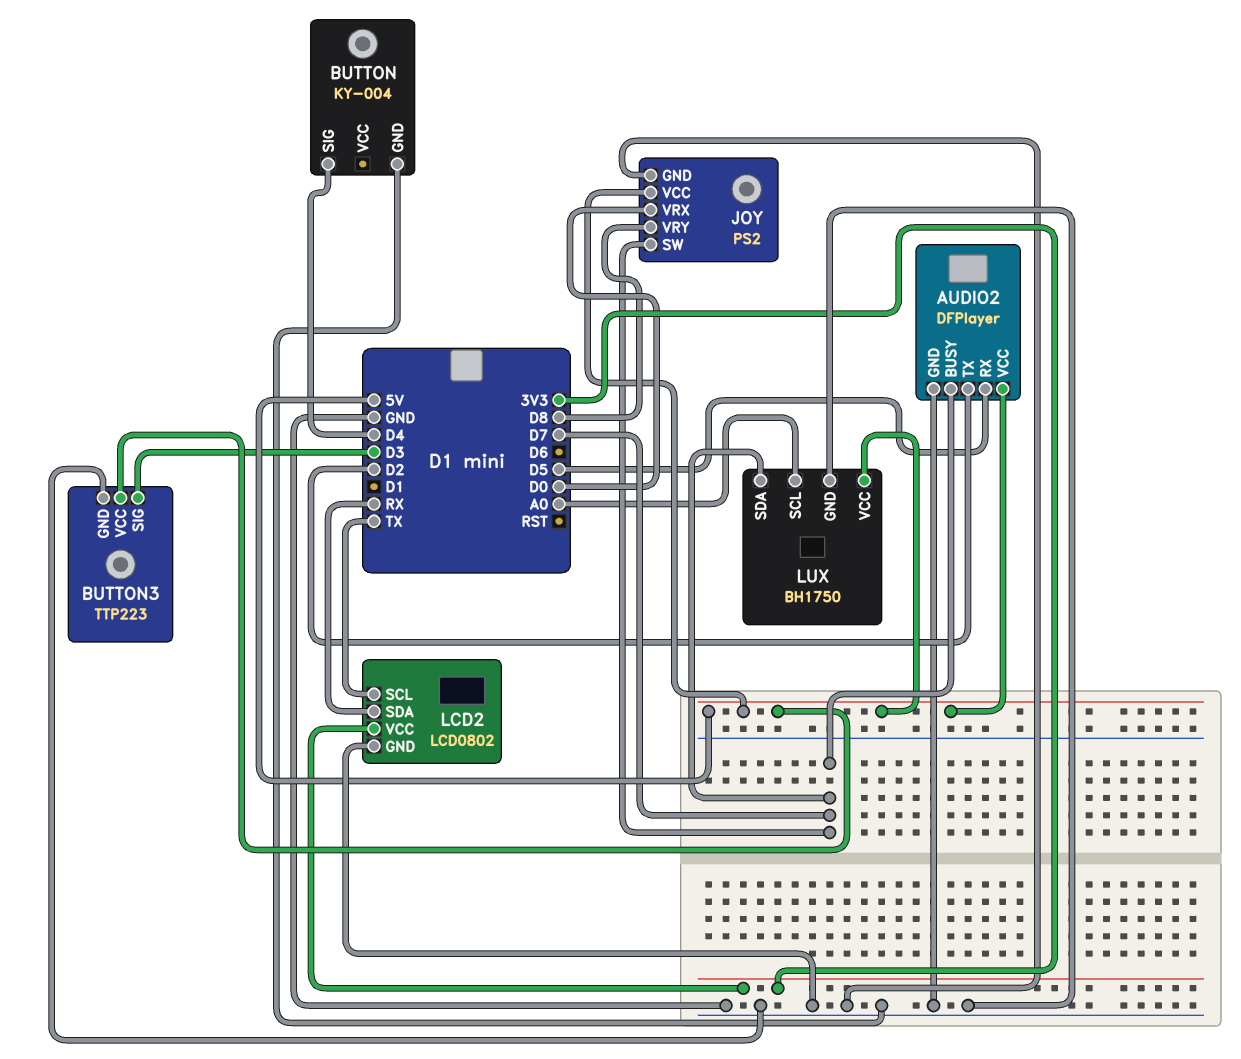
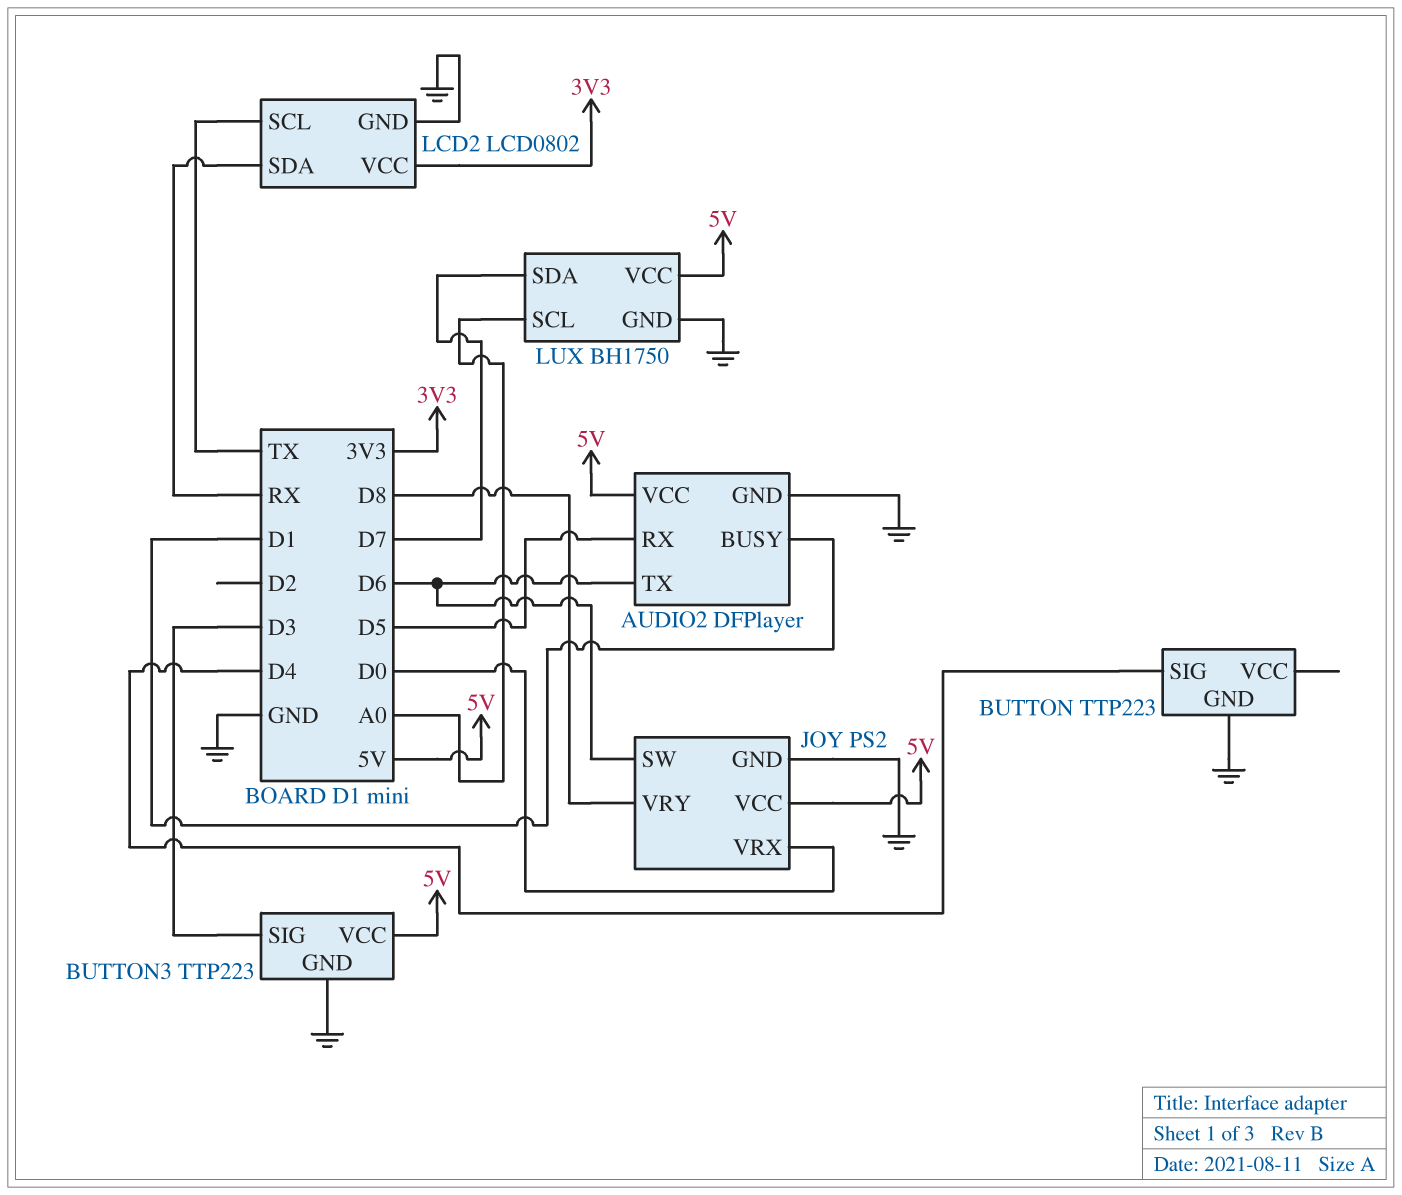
AUDIO2 pin BUSY: D7 -> D1
AUDIO2 pin TX: D2 -> D6
BUTTON: KY-004 -> TTP223
JOY pin SW: D7 -> D6

